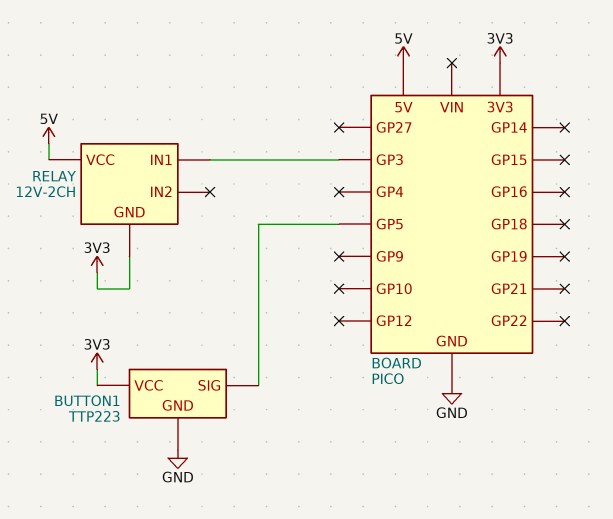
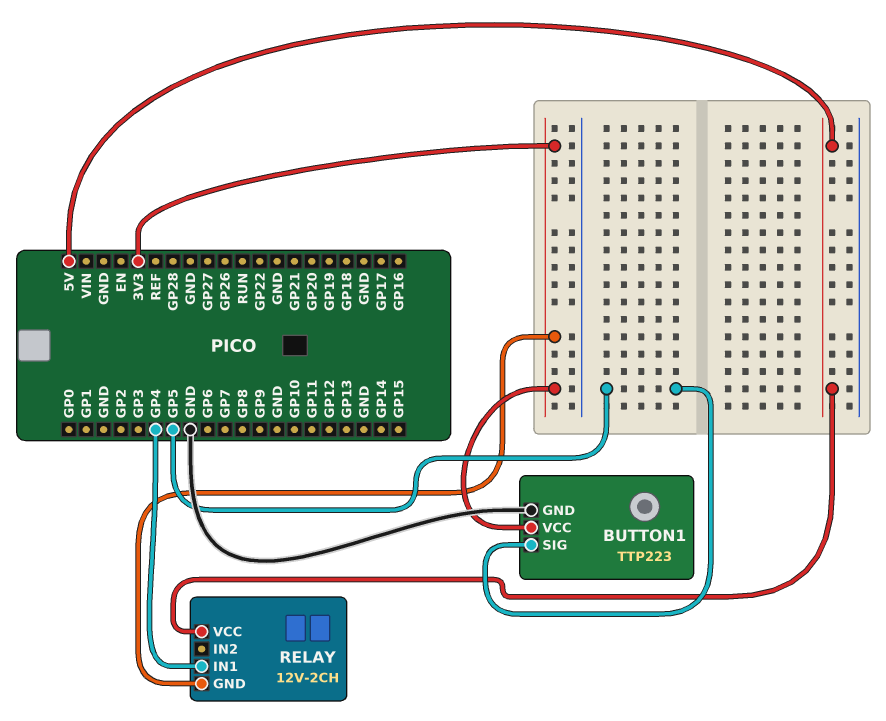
RELAY pin IN1: GP3 -> GP4

